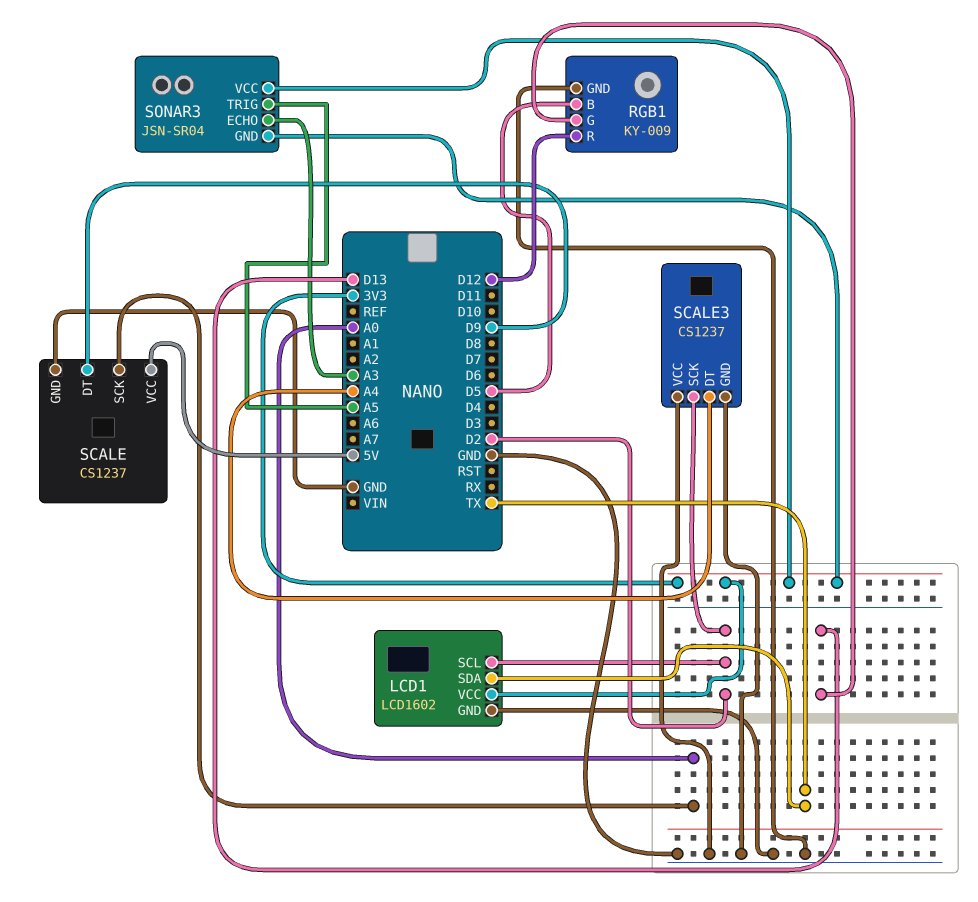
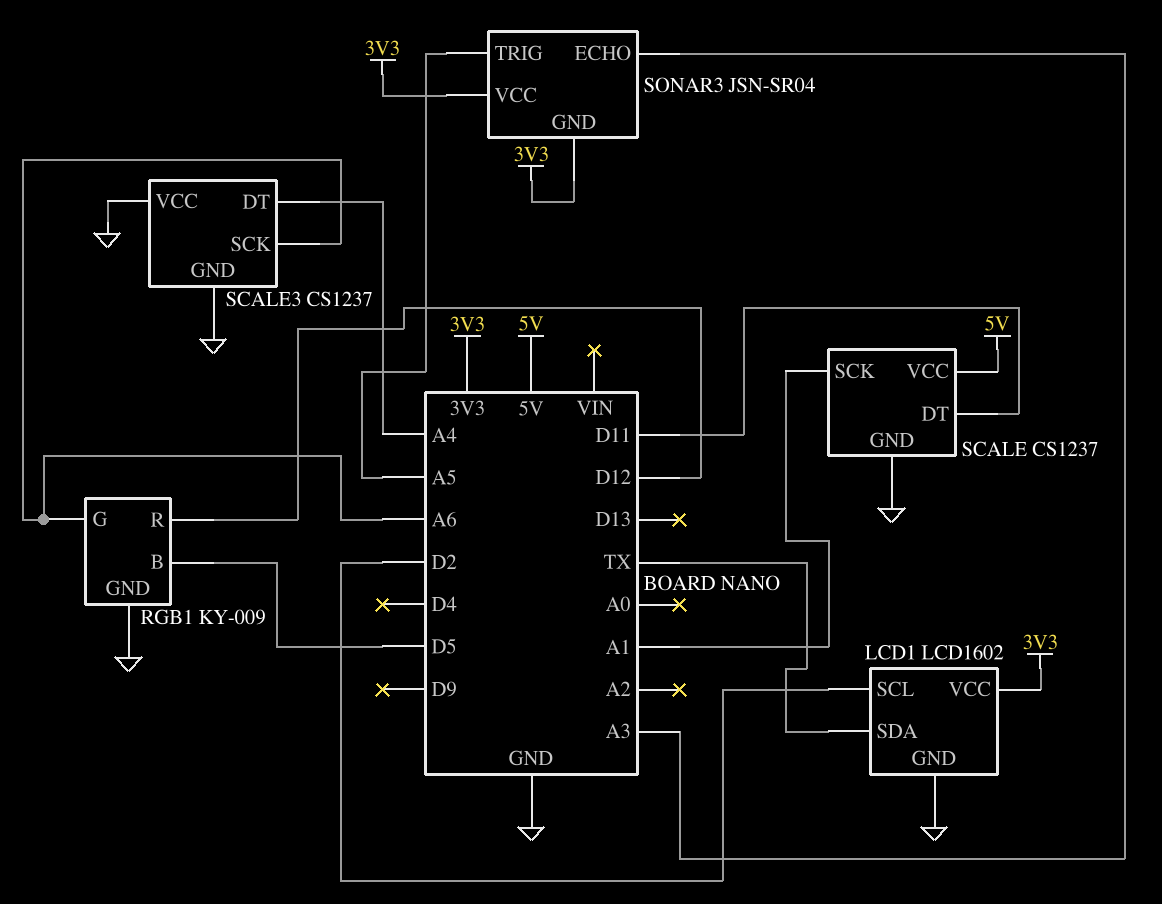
RGB1 pin G: D13 -> A6
SCALE pin DT: D9 -> D11
SCALE pin SCK: A0 -> A1
SCALE3 pin SCK: D2 -> A6

